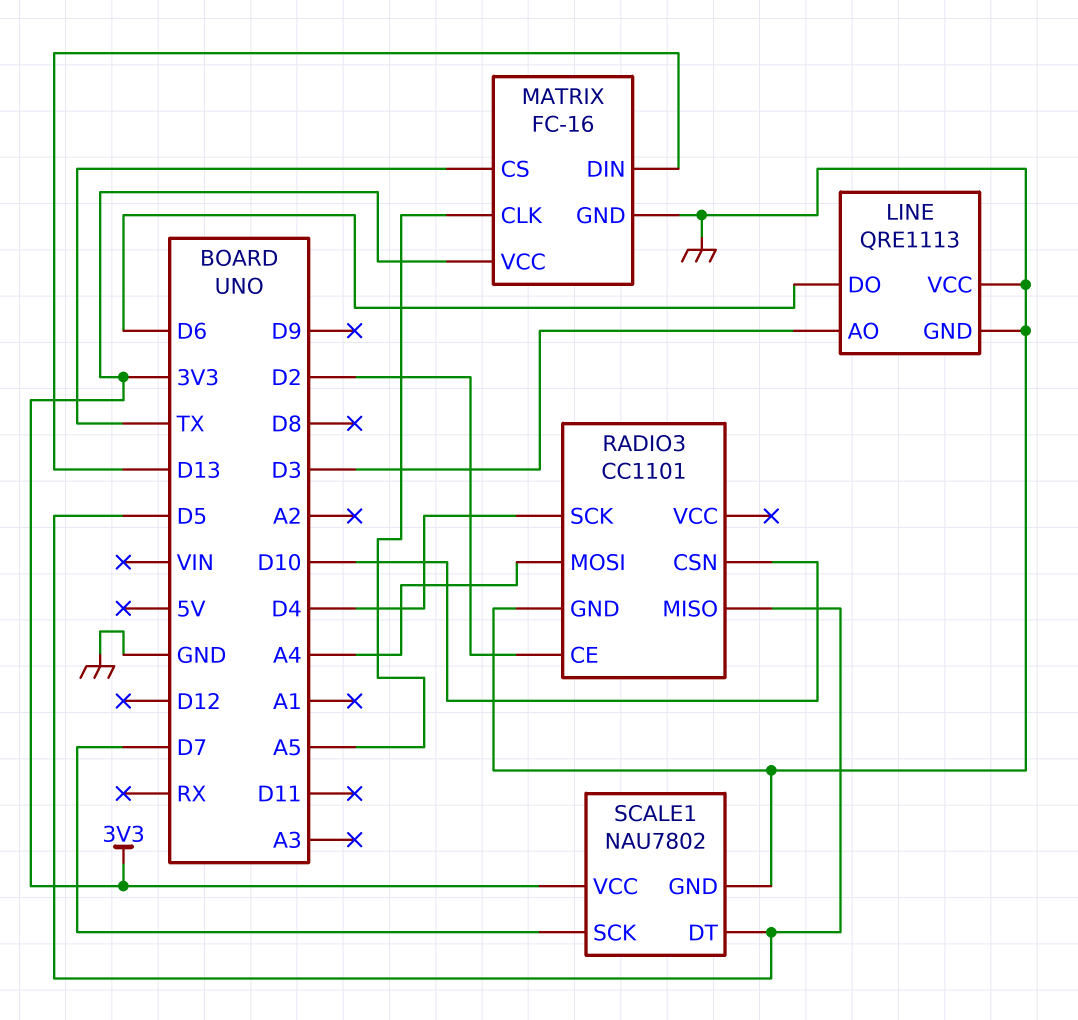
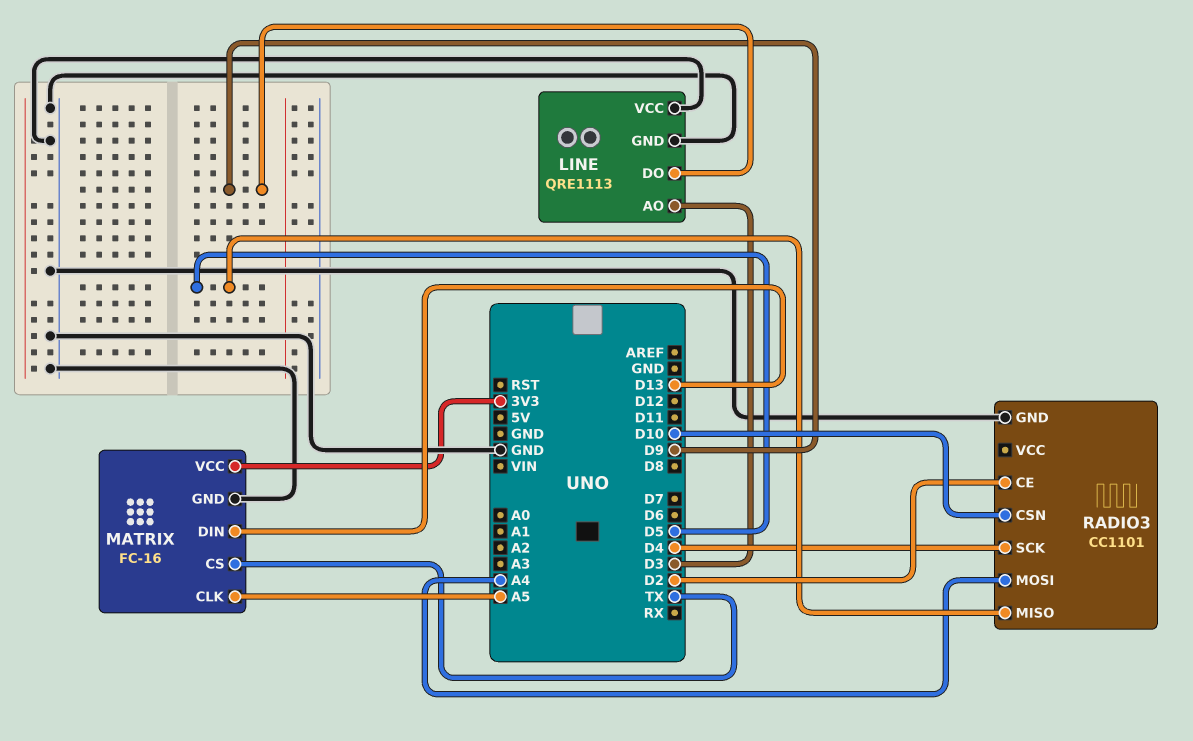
LINE pin DO: D6 -> D9
SCALE1: NAU7802 -> none
SCALE1 pin DT: D5 -> none
SCALE1 pin GND: GND -> none
SCALE1 pin SCK: D7 -> none
SCALE1 pin VCC: 3V3 -> none

